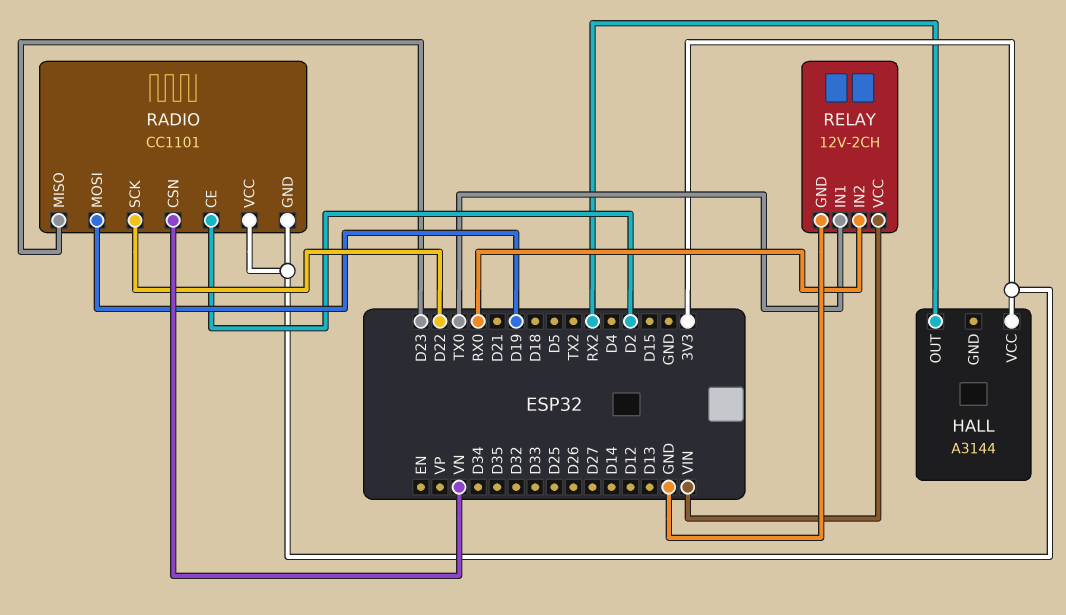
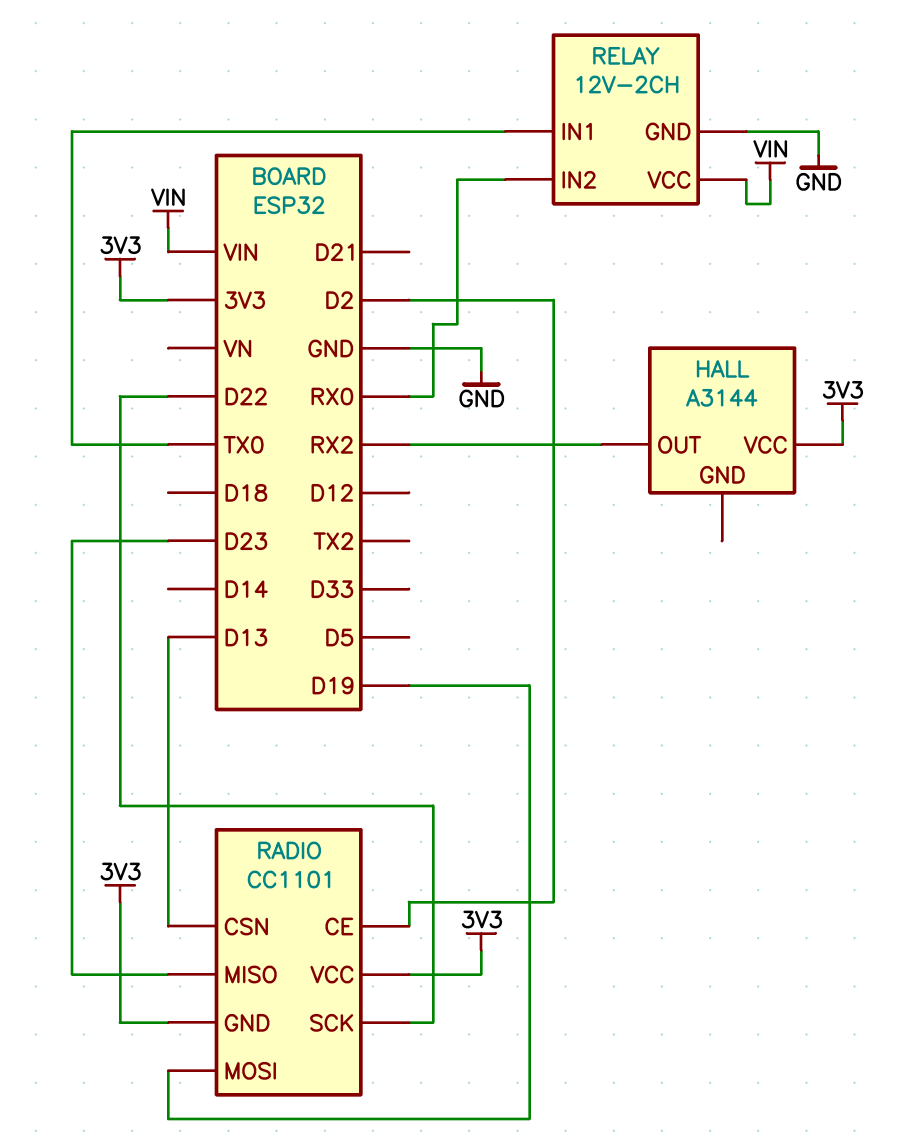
RADIO pin CSN: VN -> D13

